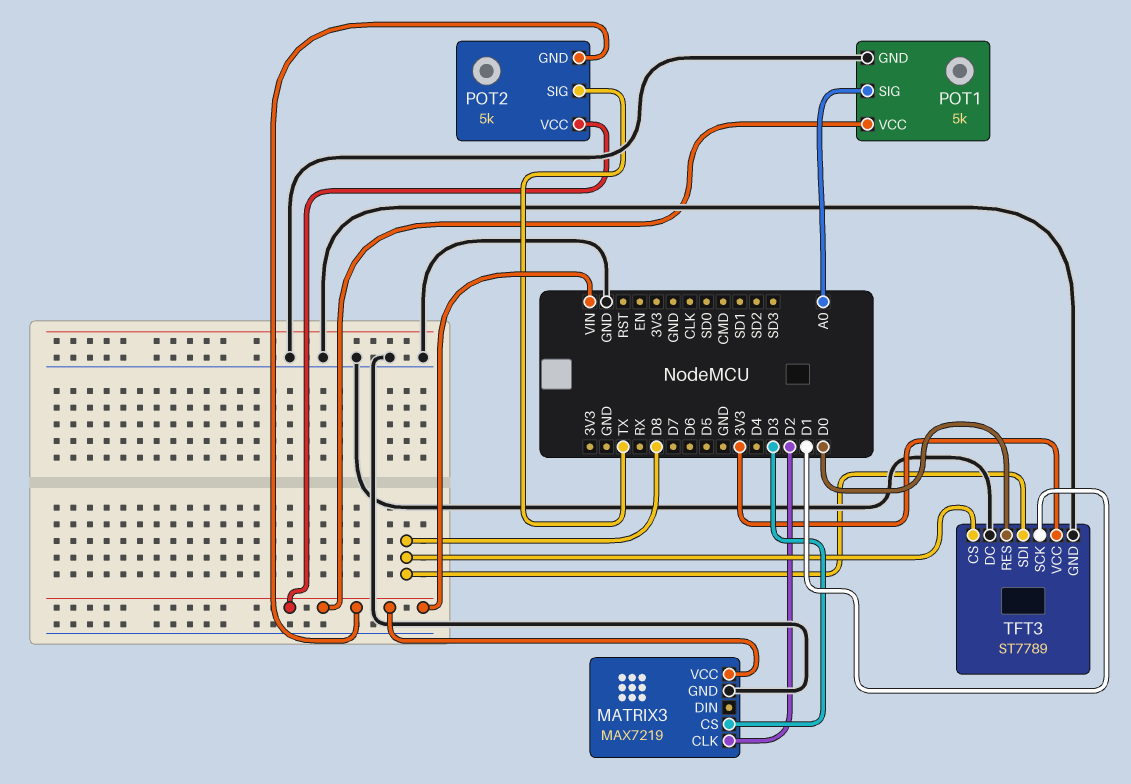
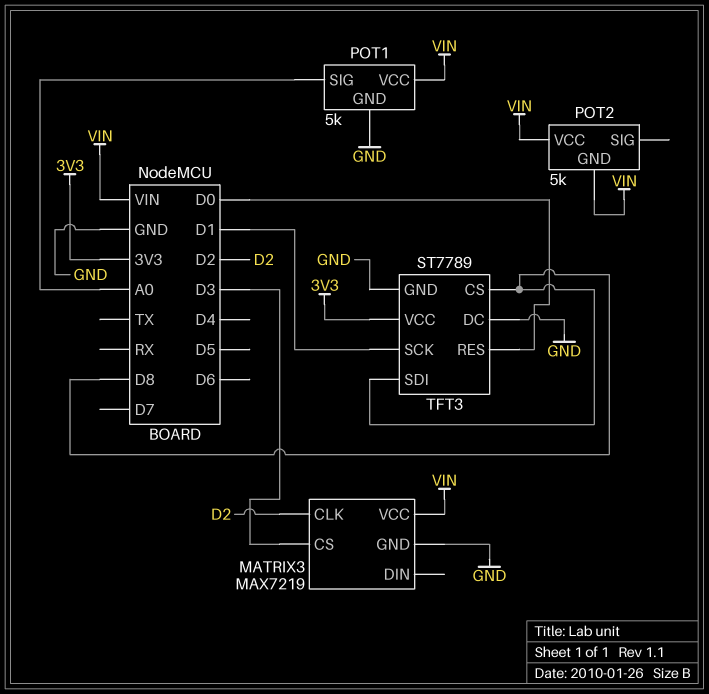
POT2 pin SIG: TX -> none

